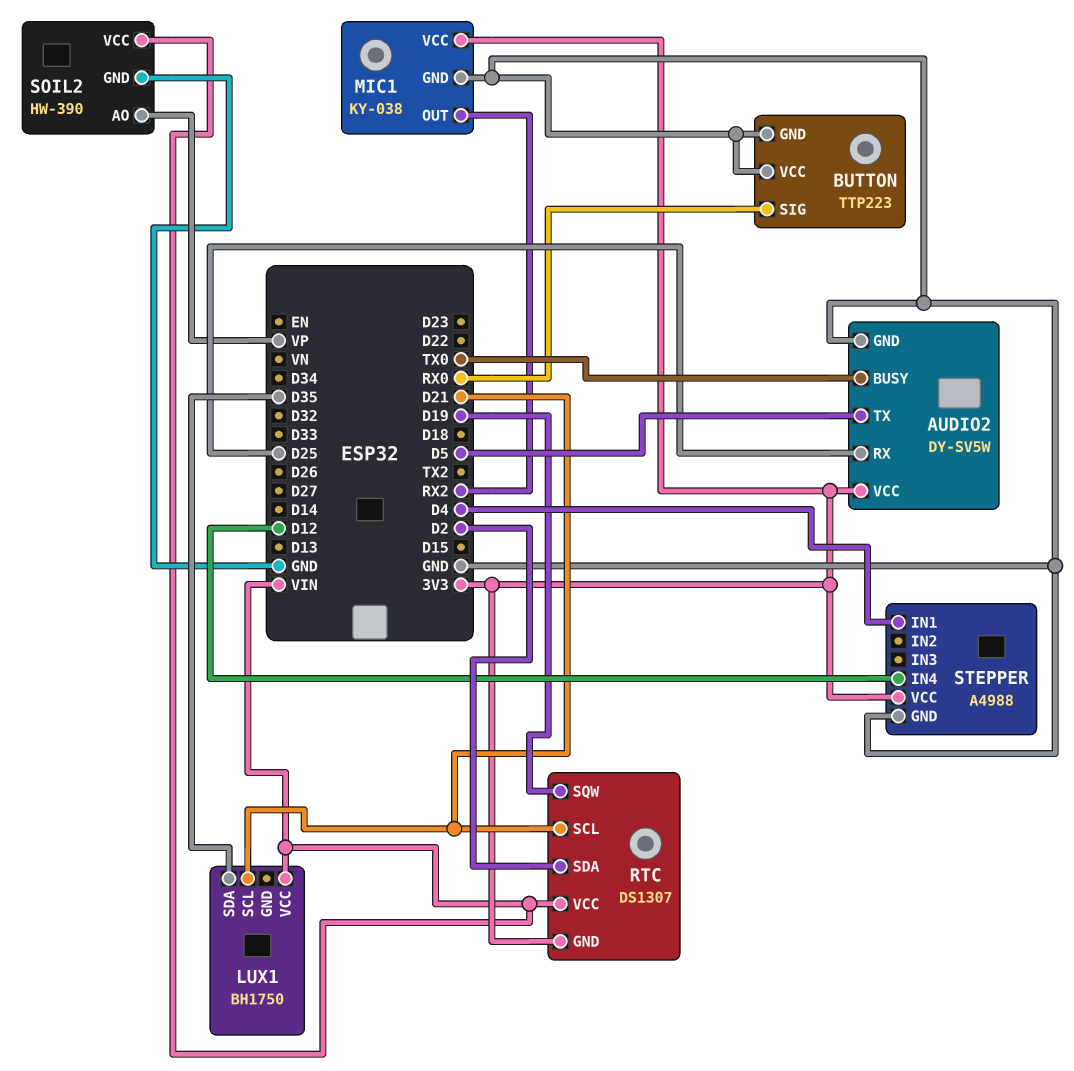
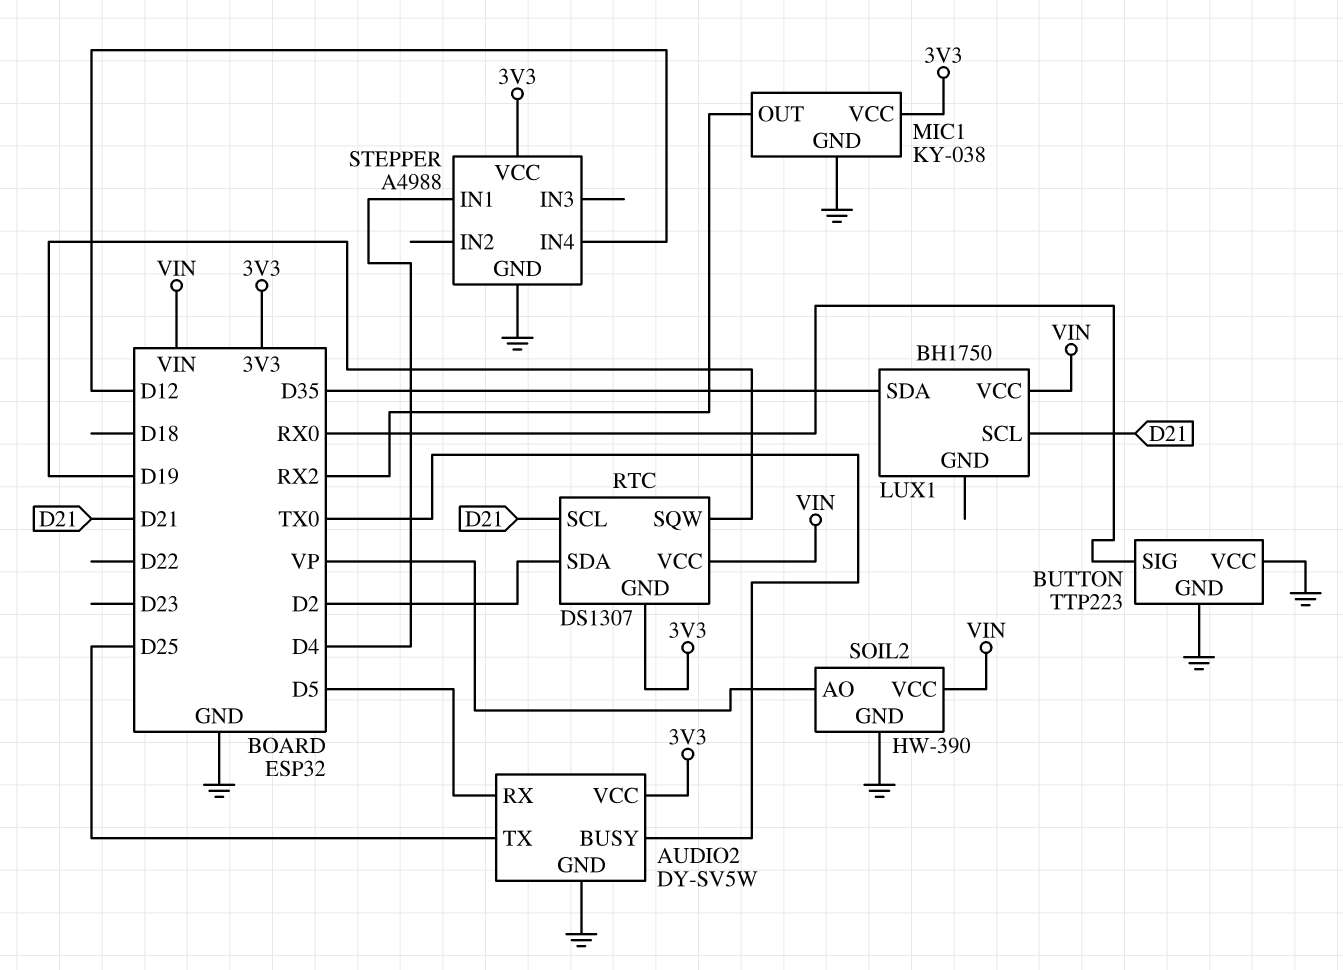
AUDIO2 pin RX: D25 -> D5
AUDIO2 pin TX: D5 -> D25

